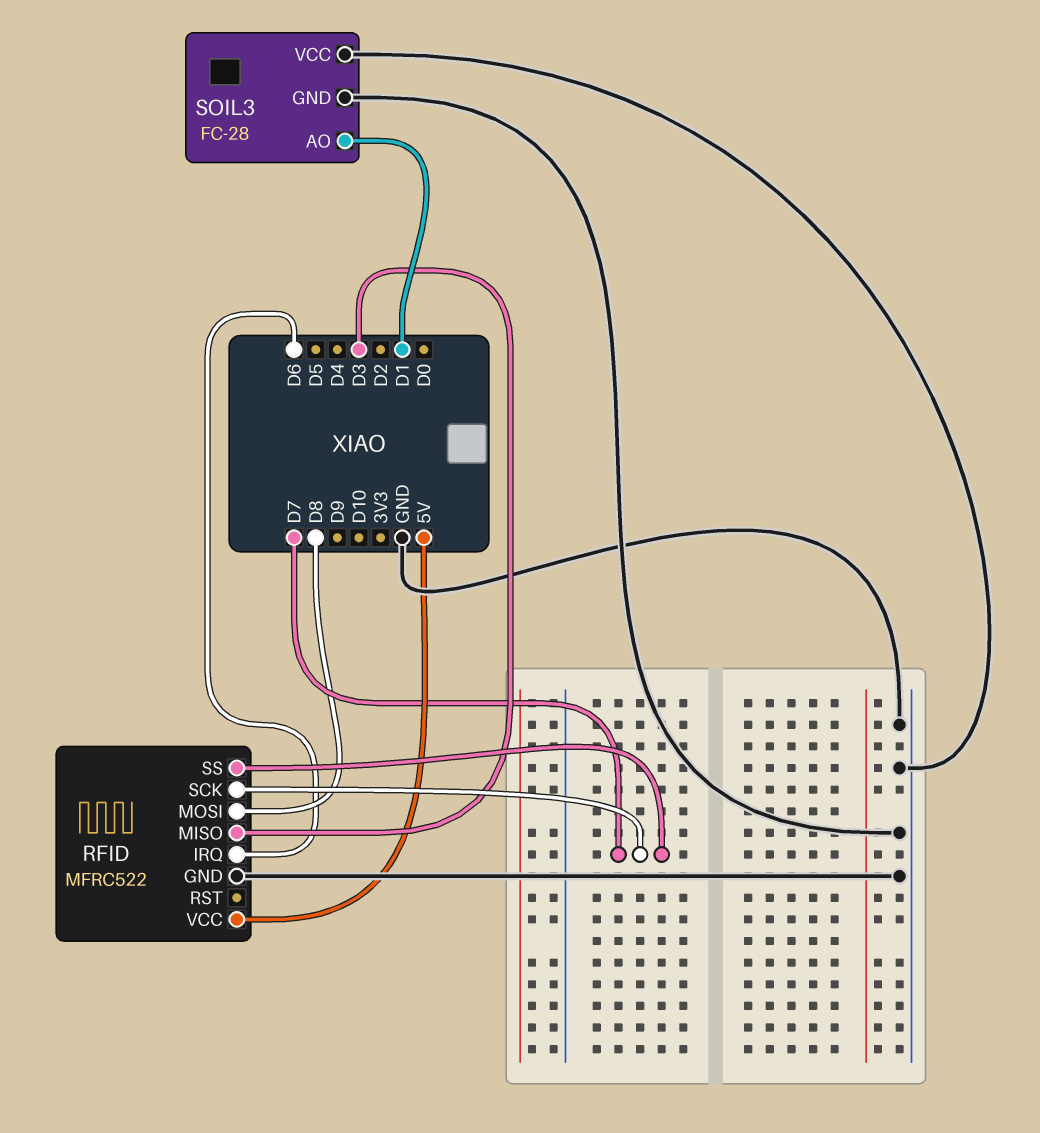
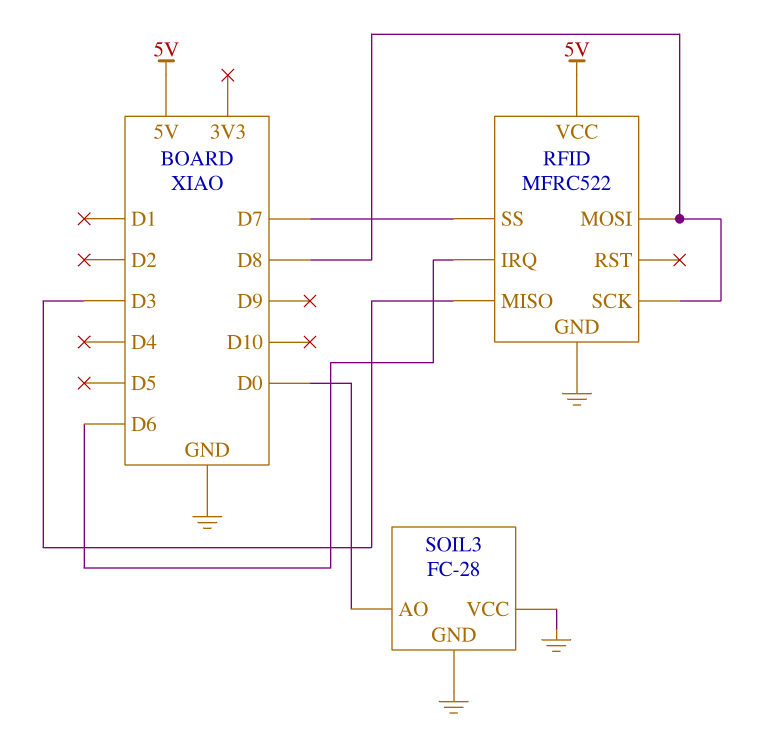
RFID pin SCK: D7 -> D8
SOIL3 pin AO: D1 -> D0

